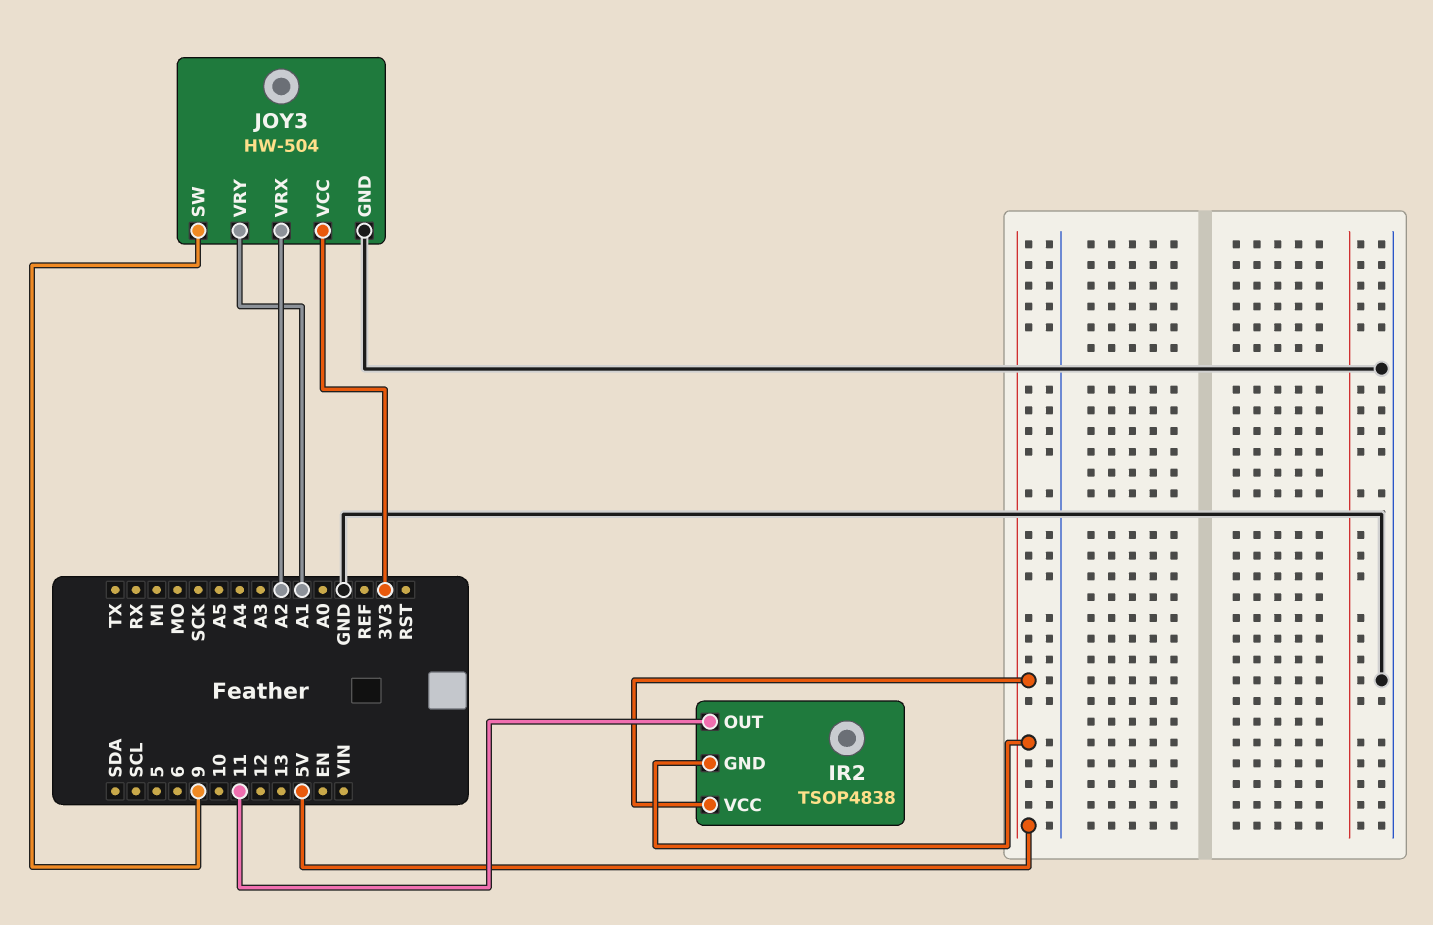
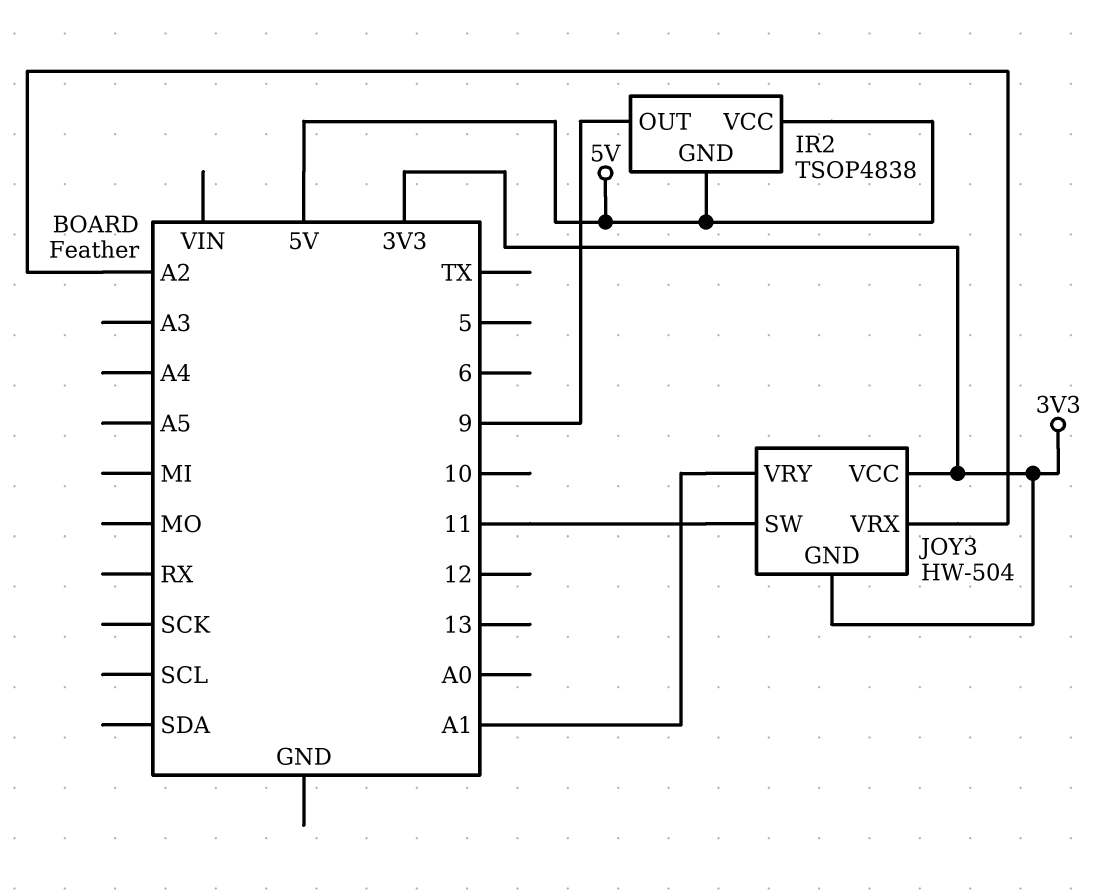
IR2 pin OUT: 11 -> 9
JOY3 pin GND: GND -> 3V3
JOY3 pin SW: 9 -> 11

